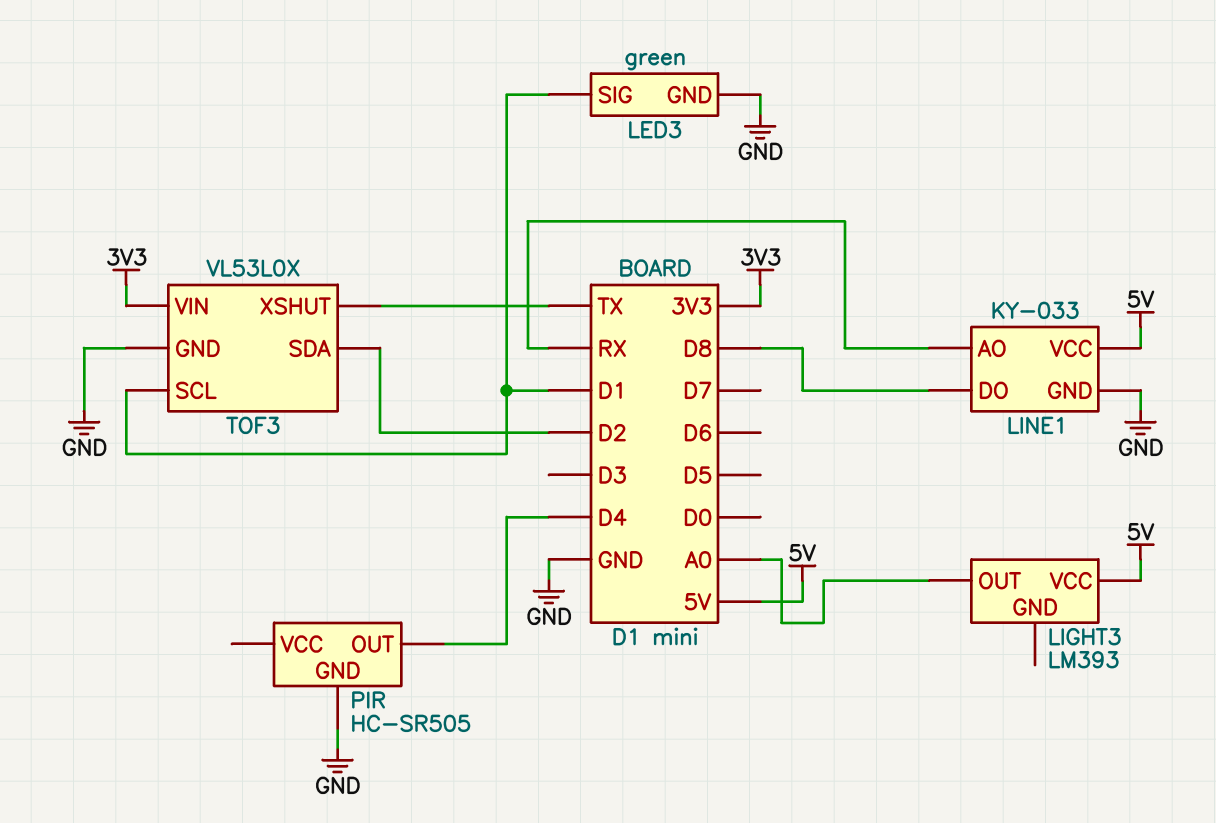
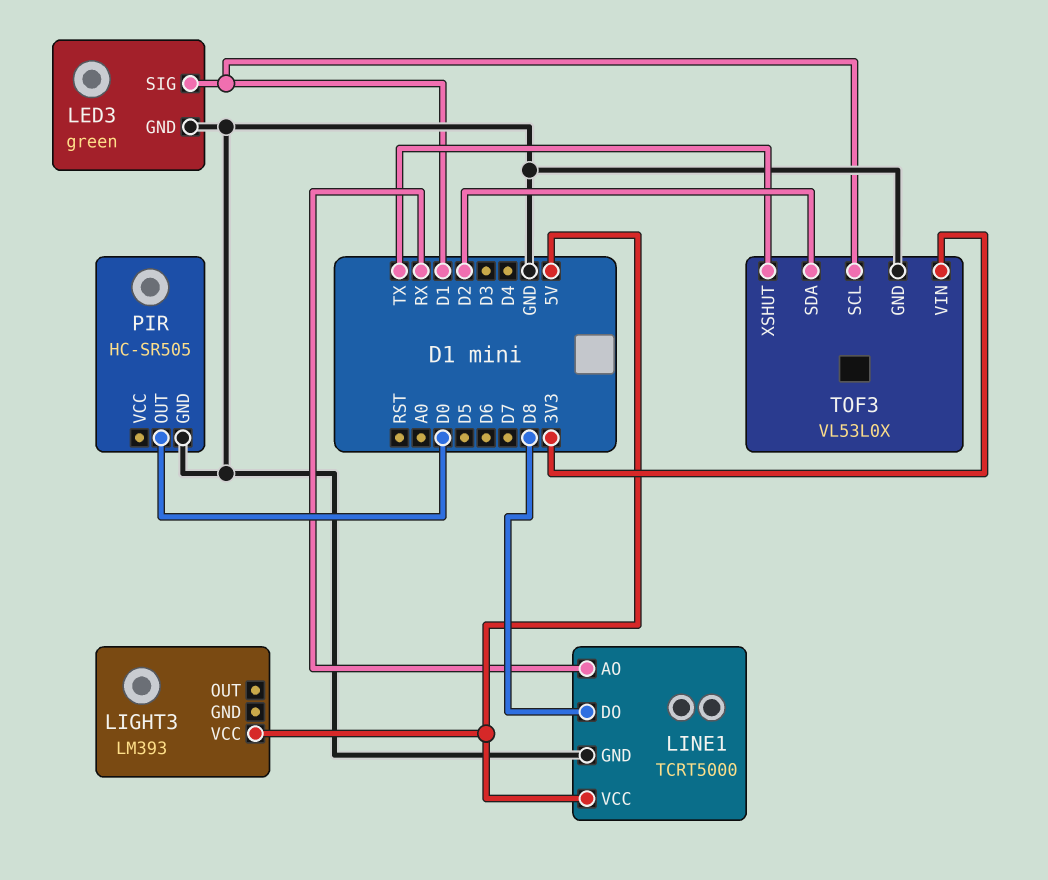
LIGHT3 pin OUT: A0 -> none
LINE1: KY-033 -> TCRT5000
PIR pin OUT: D4 -> D0

